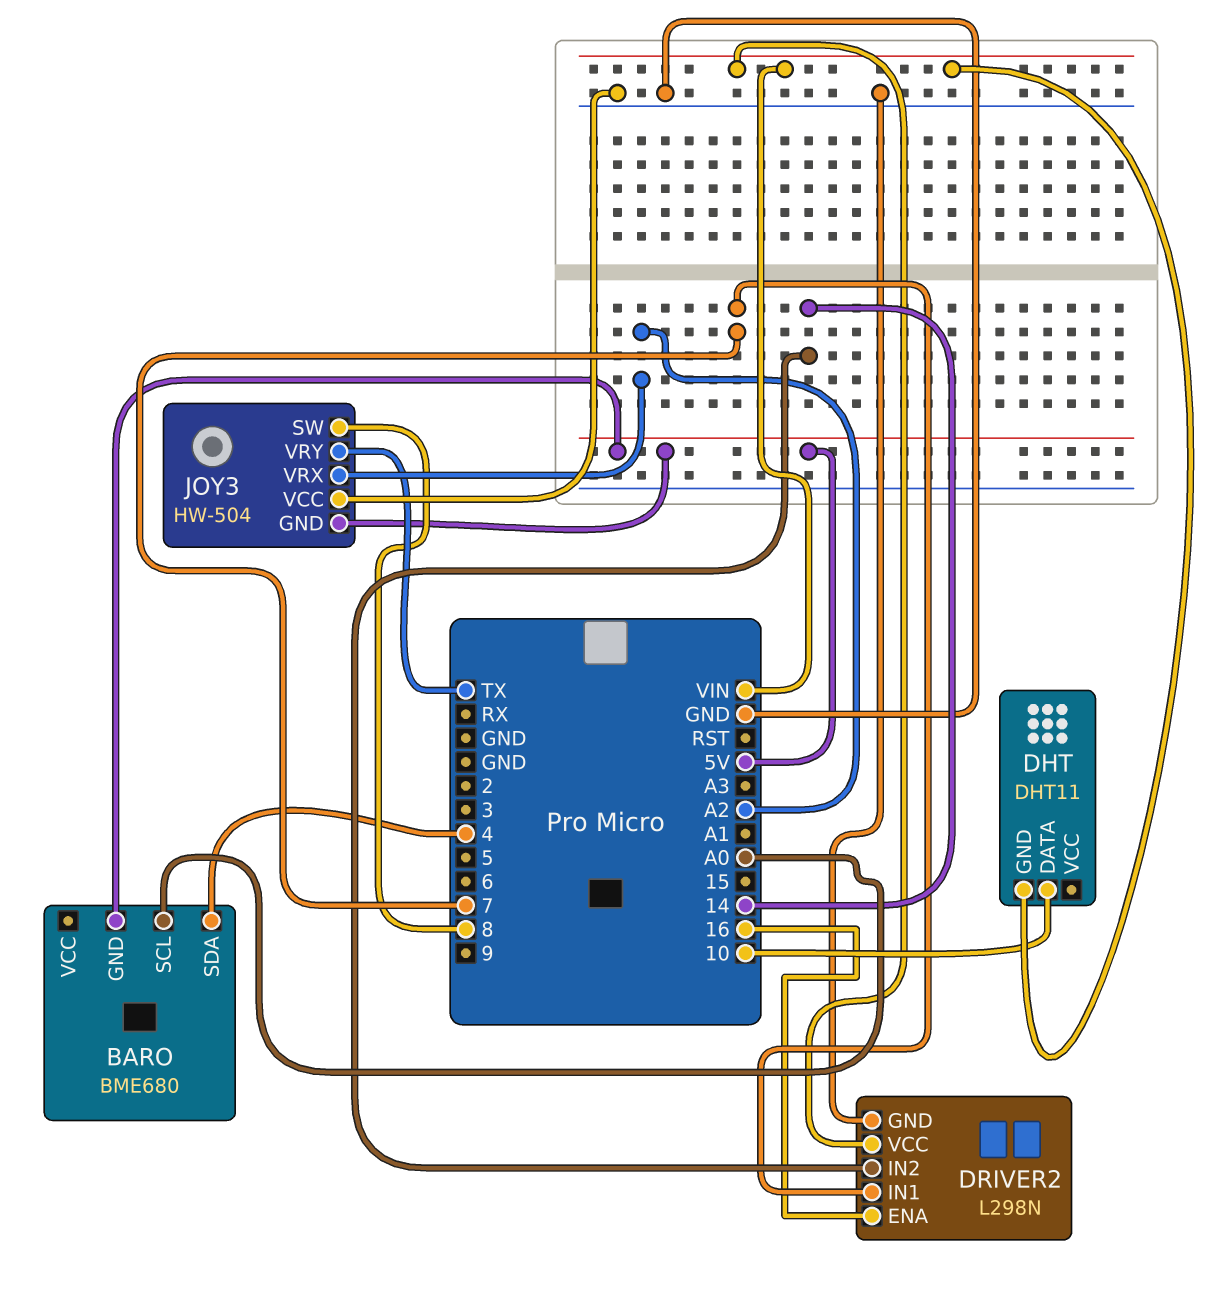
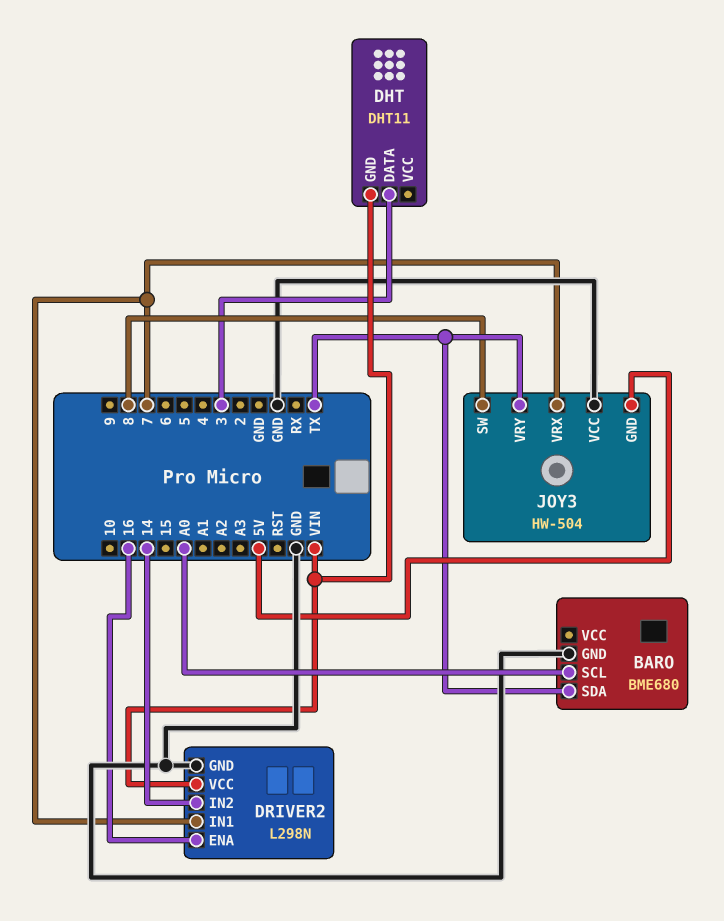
BARO pin GND: 5V -> GND
BARO pin SDA: 4 -> TX
DHT pin DATA: 10 -> 3
JOY3 pin VRX: A2 -> 7

